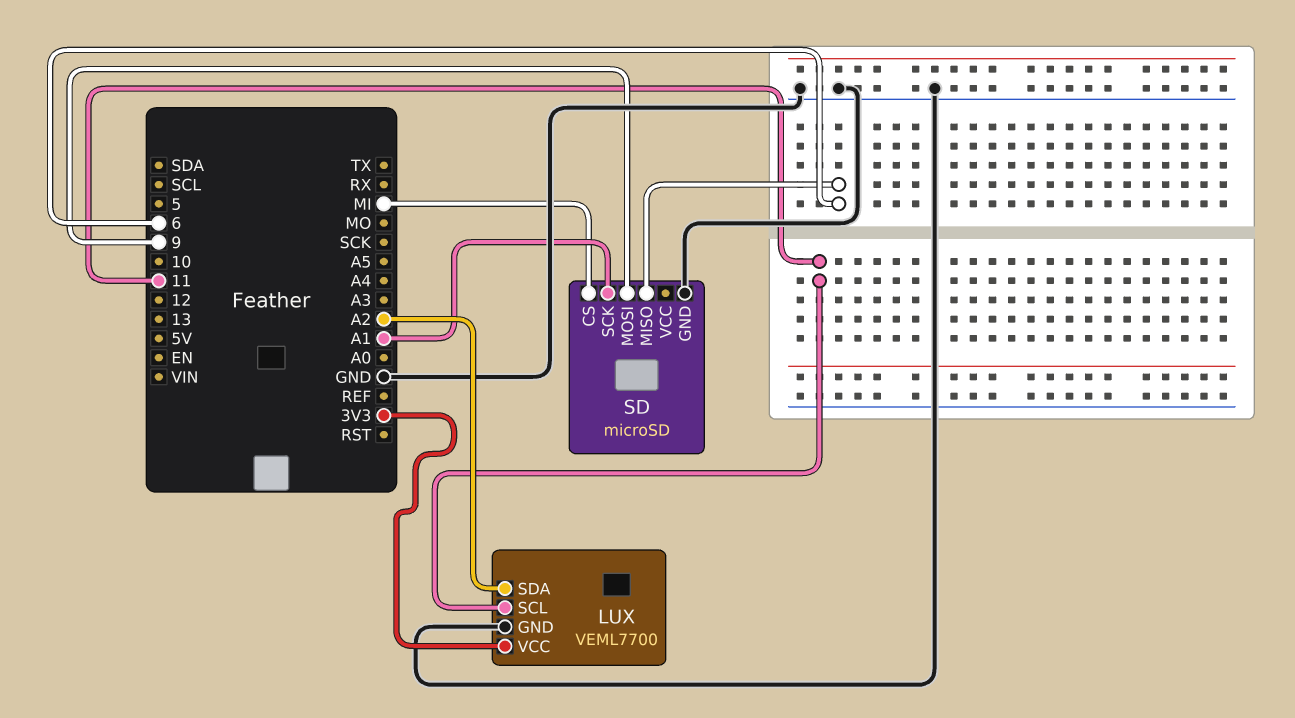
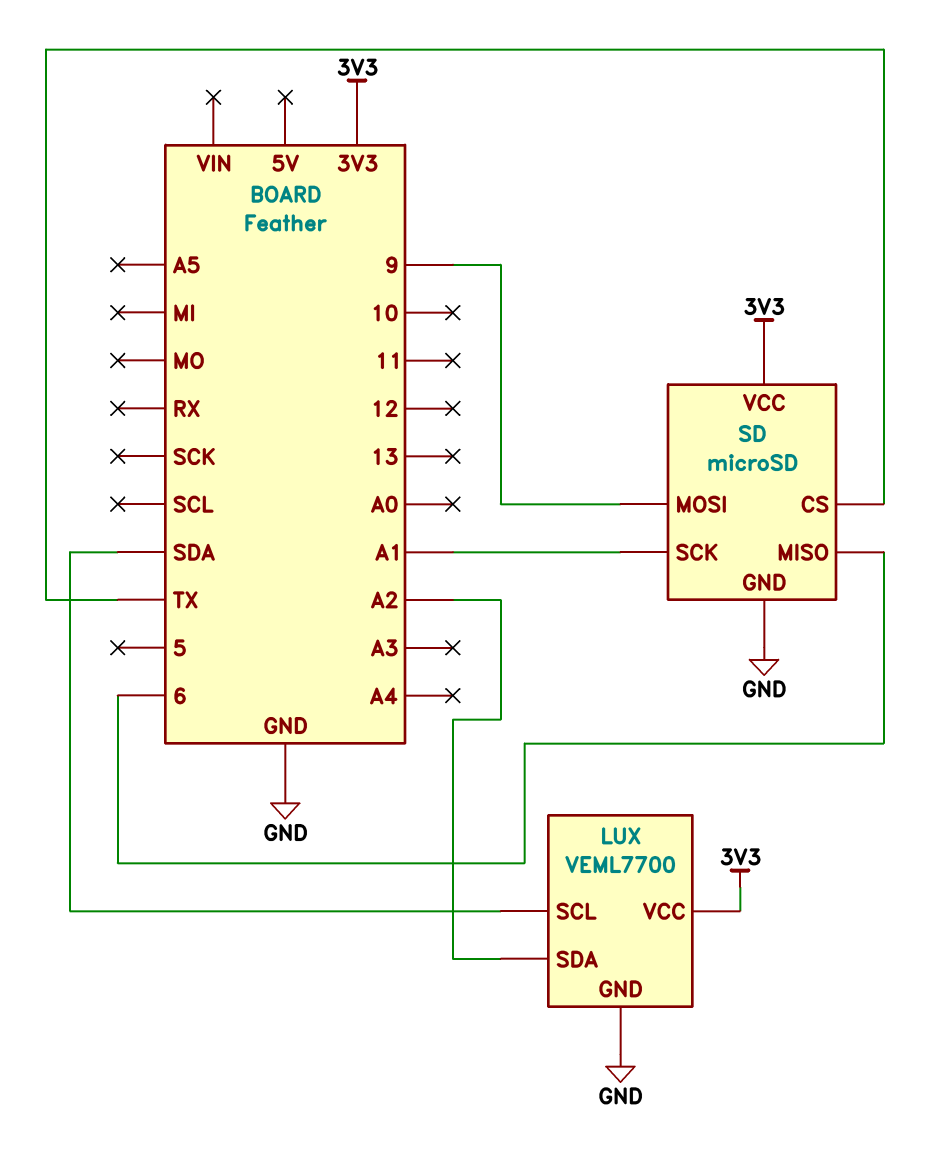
LUX pin SCL: 11 -> SDA
SD pin CS: MI -> TX
SD pin VCC: none -> 3V3

